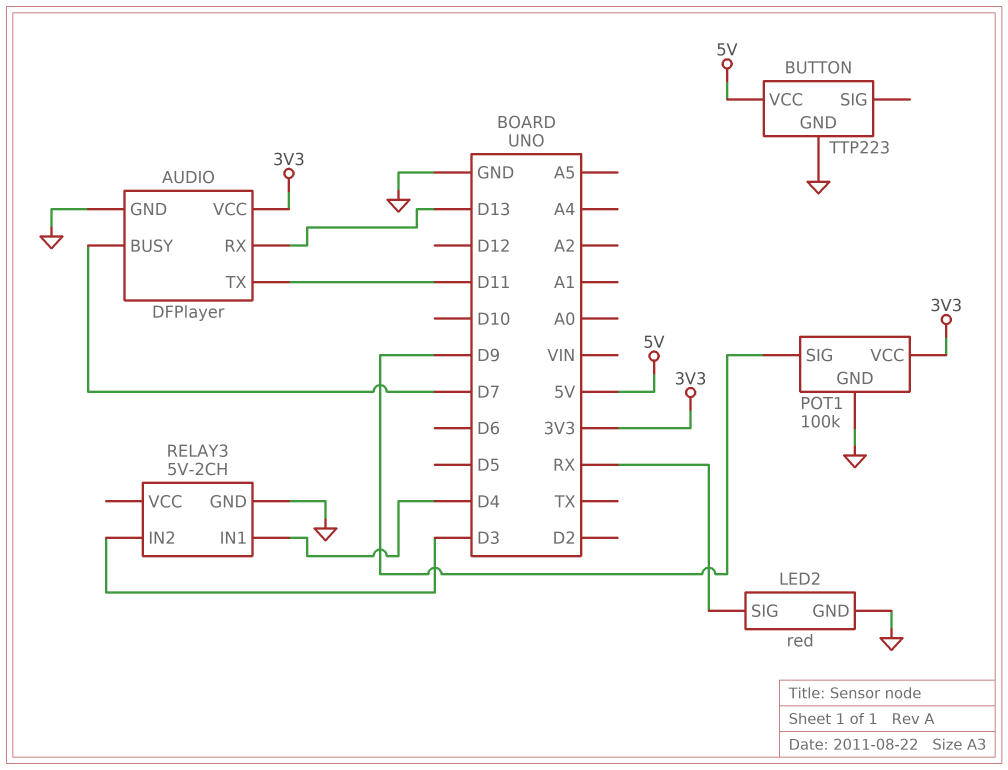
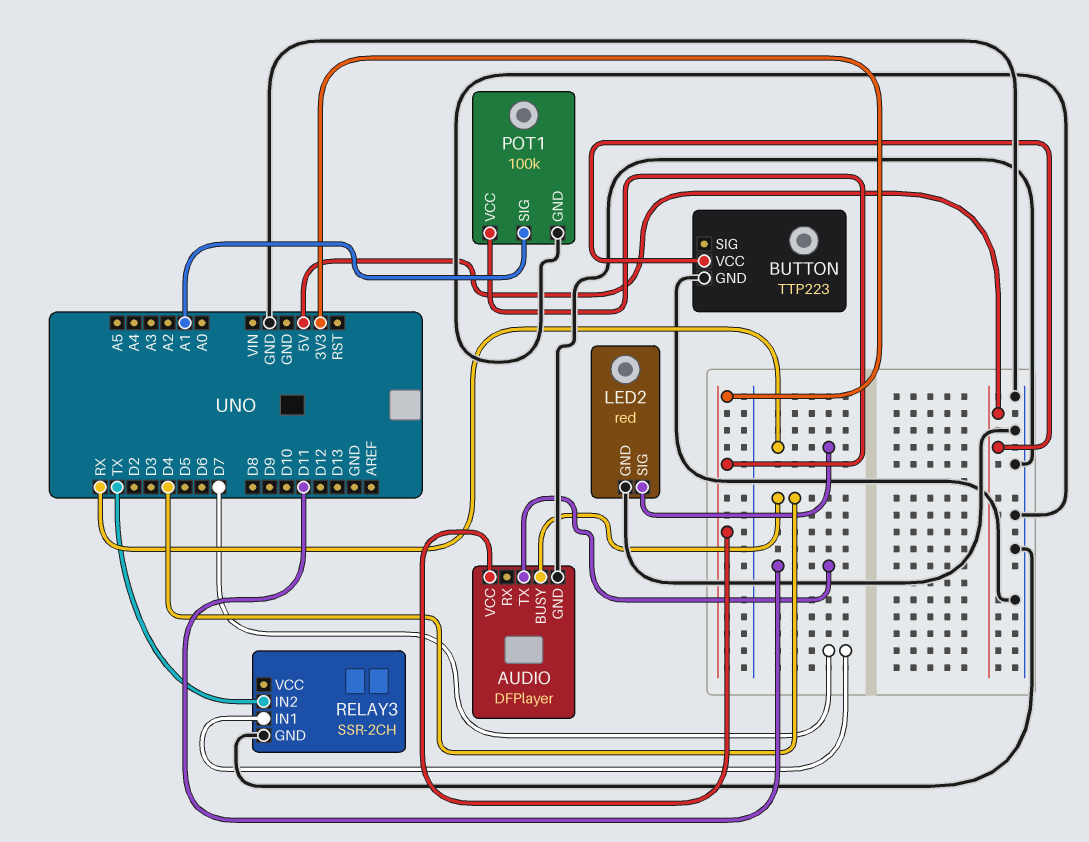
AUDIO pin BUSY: D7 -> D4
AUDIO pin RX: D13 -> none
POT1 pin SIG: D9 -> A1
RELAY3: 5V-2CH -> SSR-2CH
RELAY3 pin IN1: D4 -> D7
RELAY3 pin IN2: D3 -> TX

